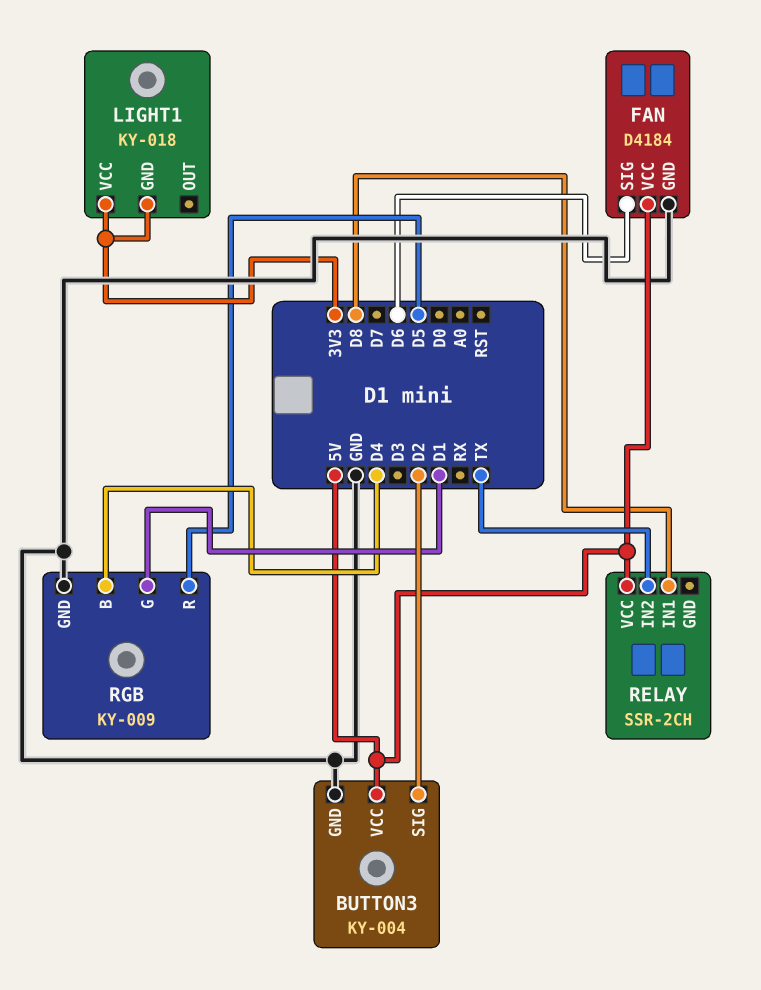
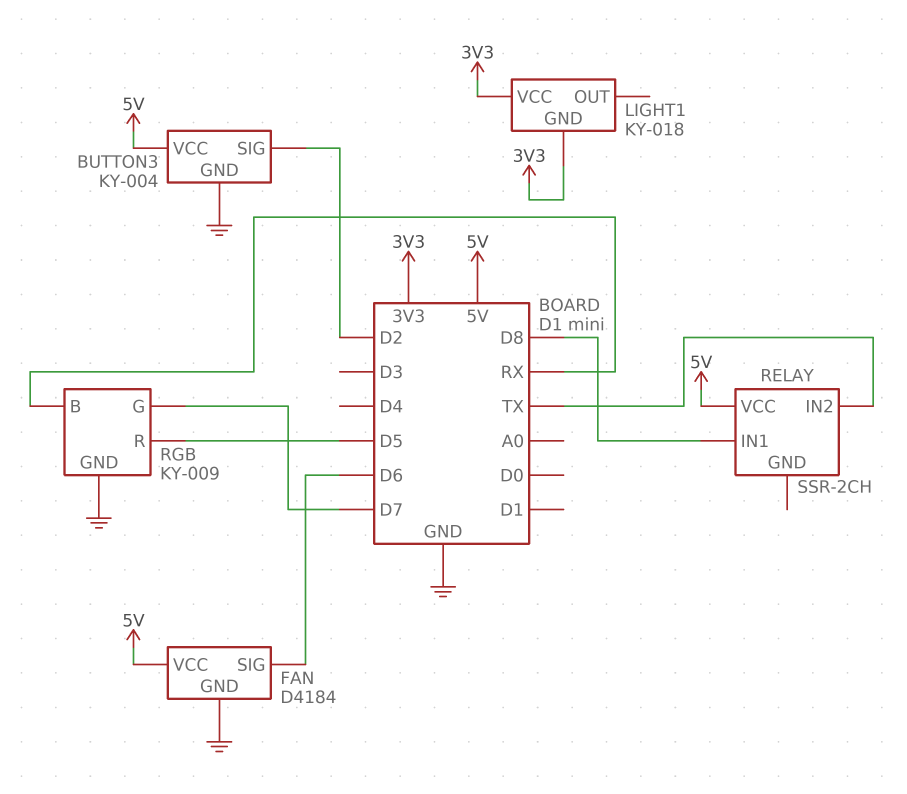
RGB pin B: D4 -> RX
RGB pin G: D1 -> D7

